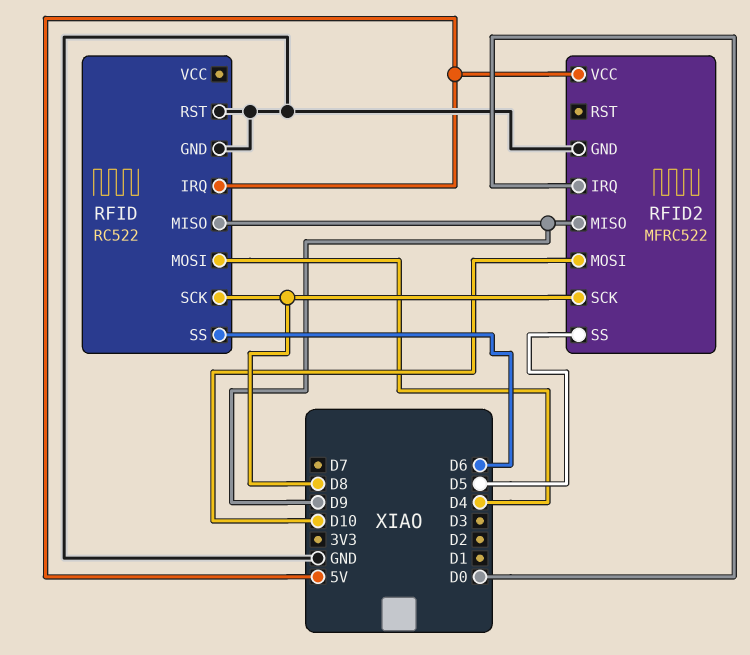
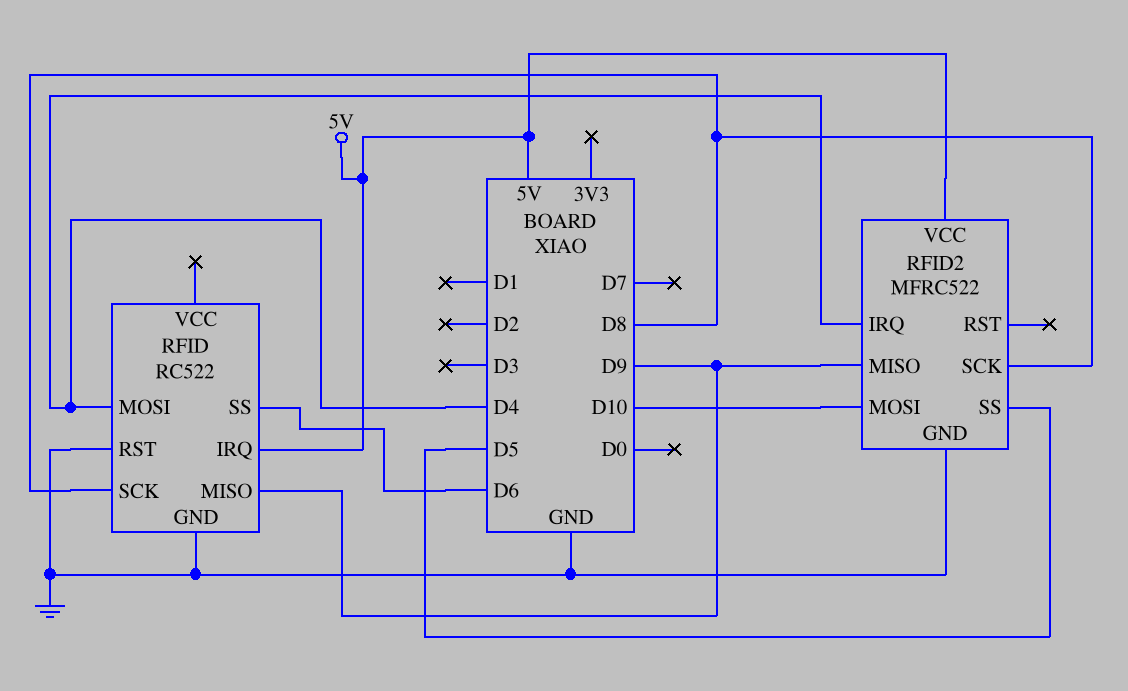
RFID2 pin IRQ: D0 -> D4

